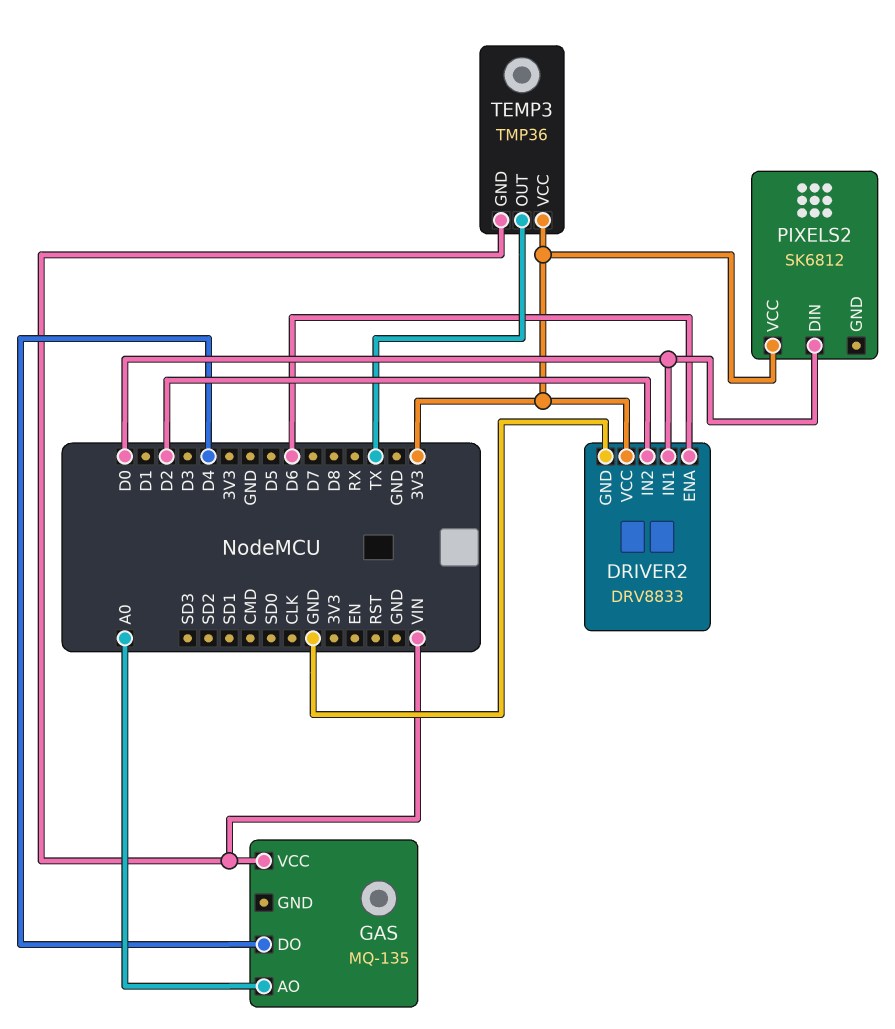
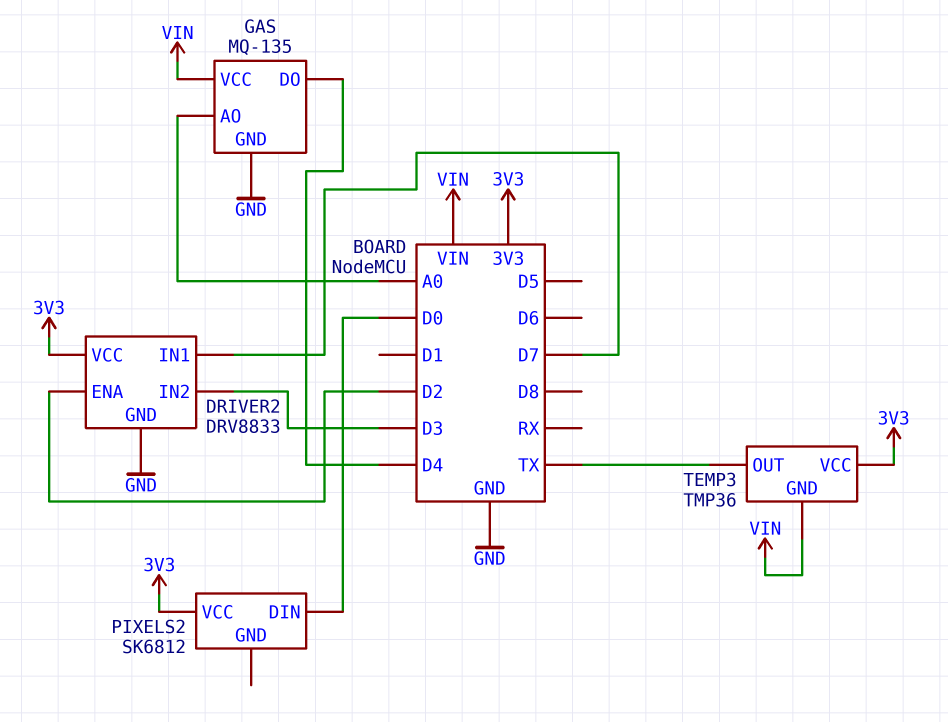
DRIVER2 pin ENA: D6 -> D2
DRIVER2 pin IN1: D0 -> D7
DRIVER2 pin IN2: D2 -> D3
GAS pin GND: none -> GND

